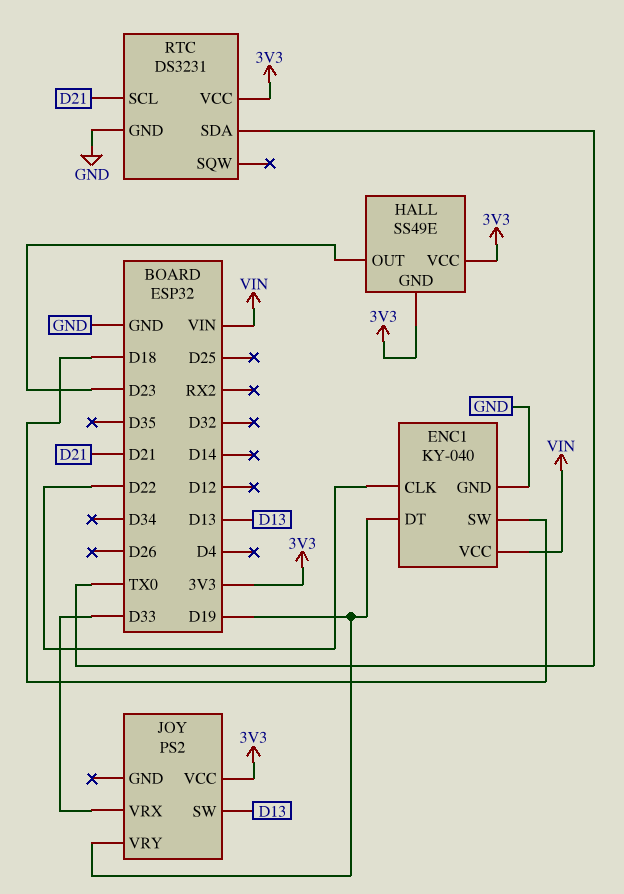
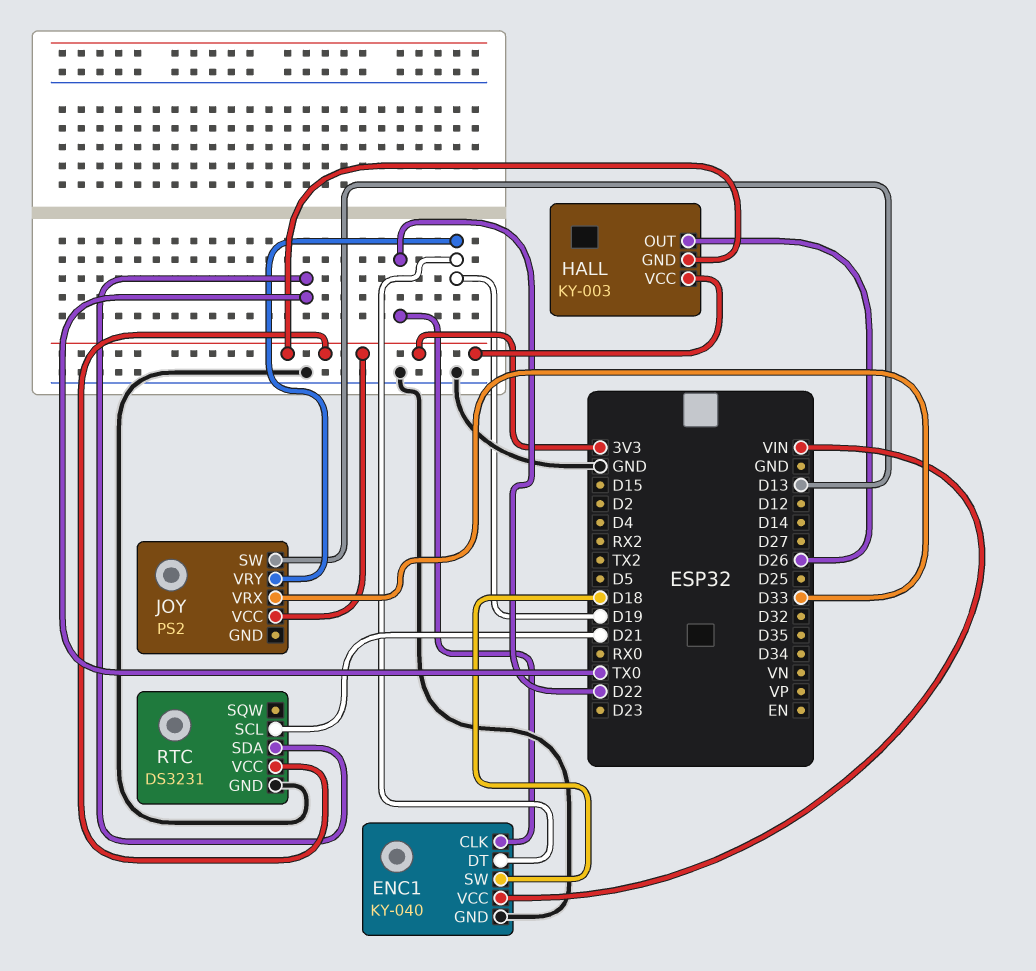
HALL: SS49E -> KY-003
HALL pin OUT: D23 -> D26

